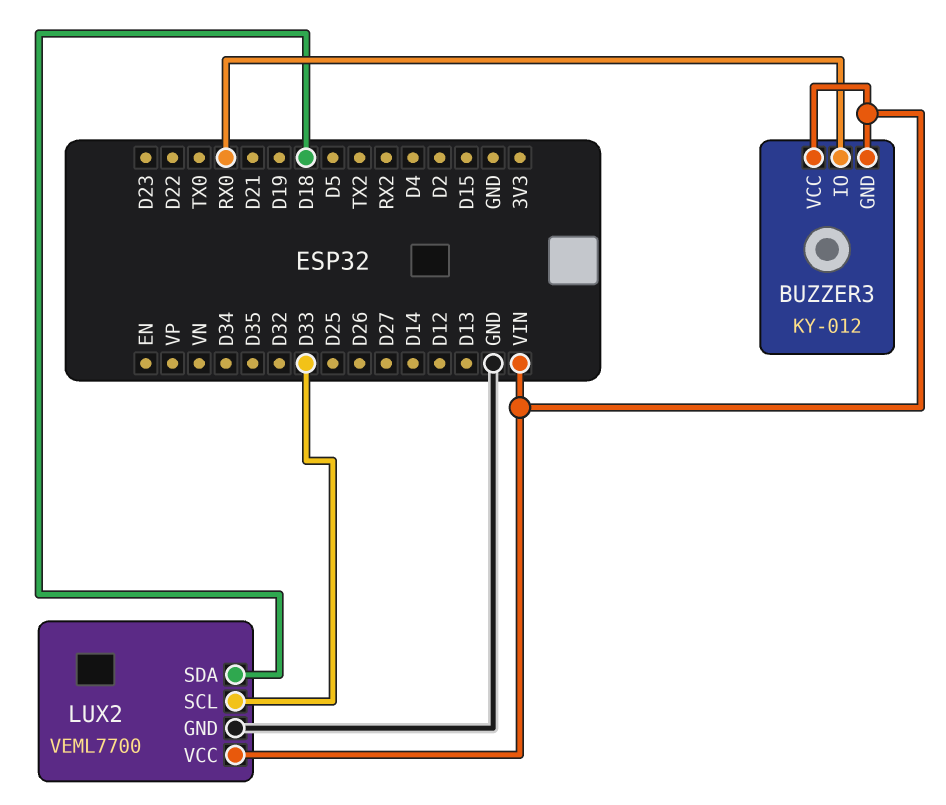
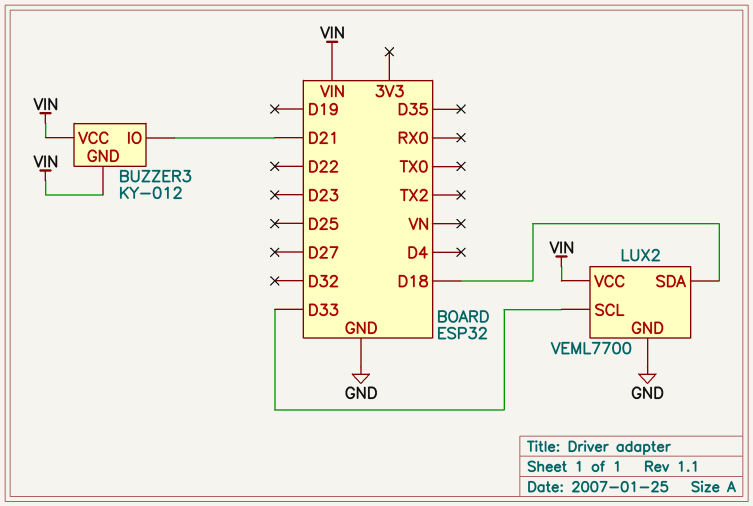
BUZZER3 pin IO: RX0 -> D21

